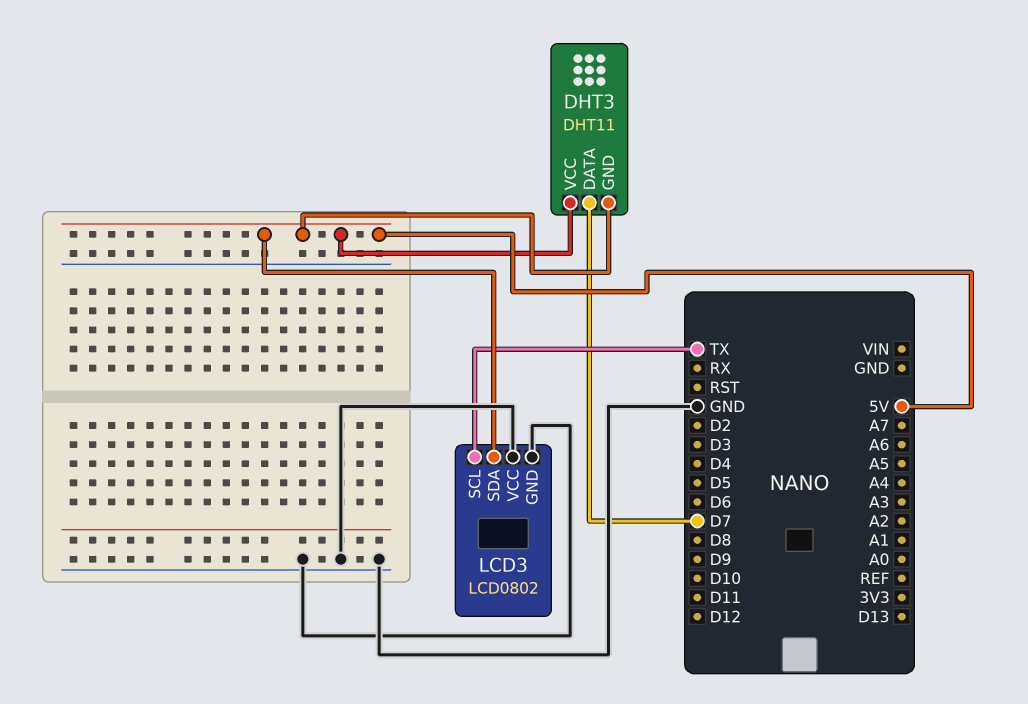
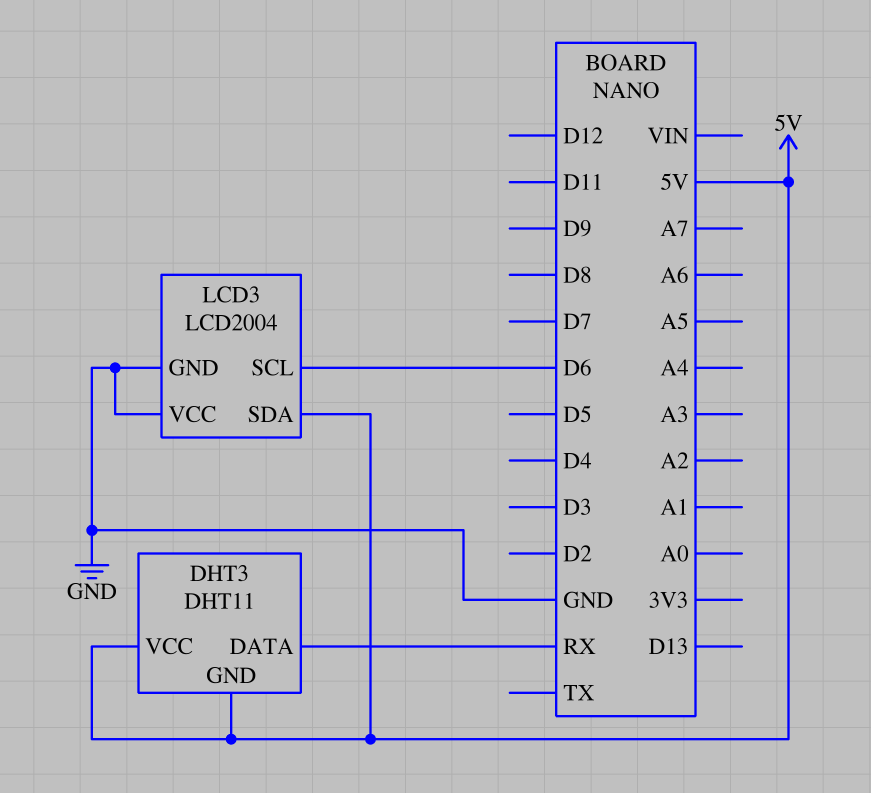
DHT3 pin DATA: D7 -> RX
LCD3: LCD0802 -> LCD2004
LCD3 pin SCL: TX -> D6

